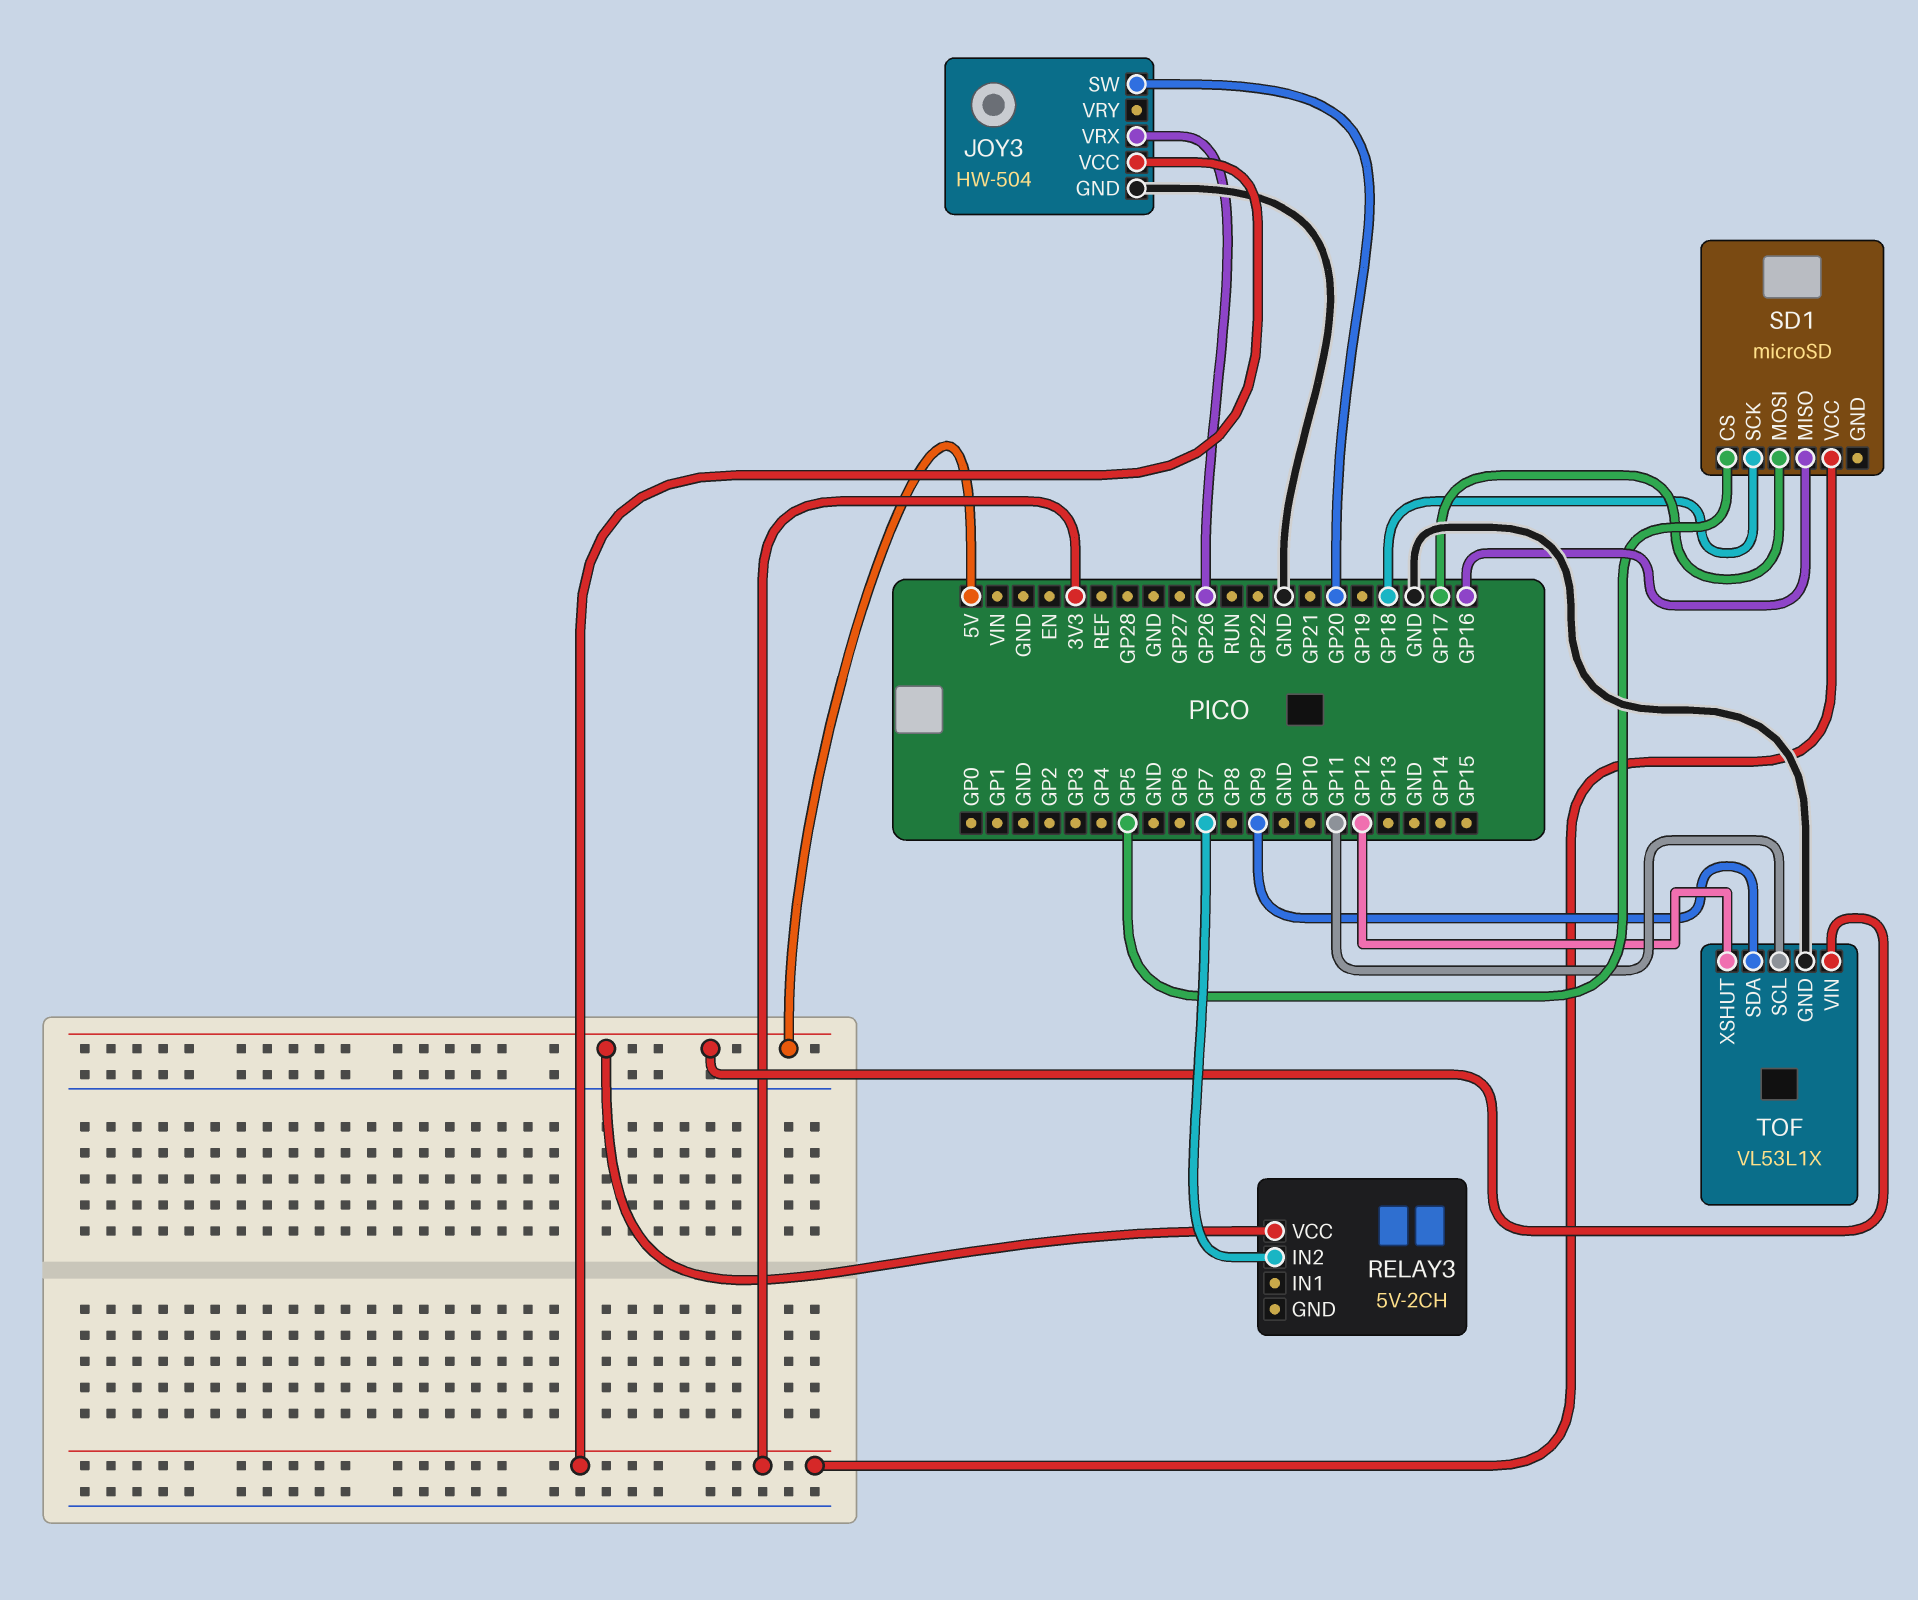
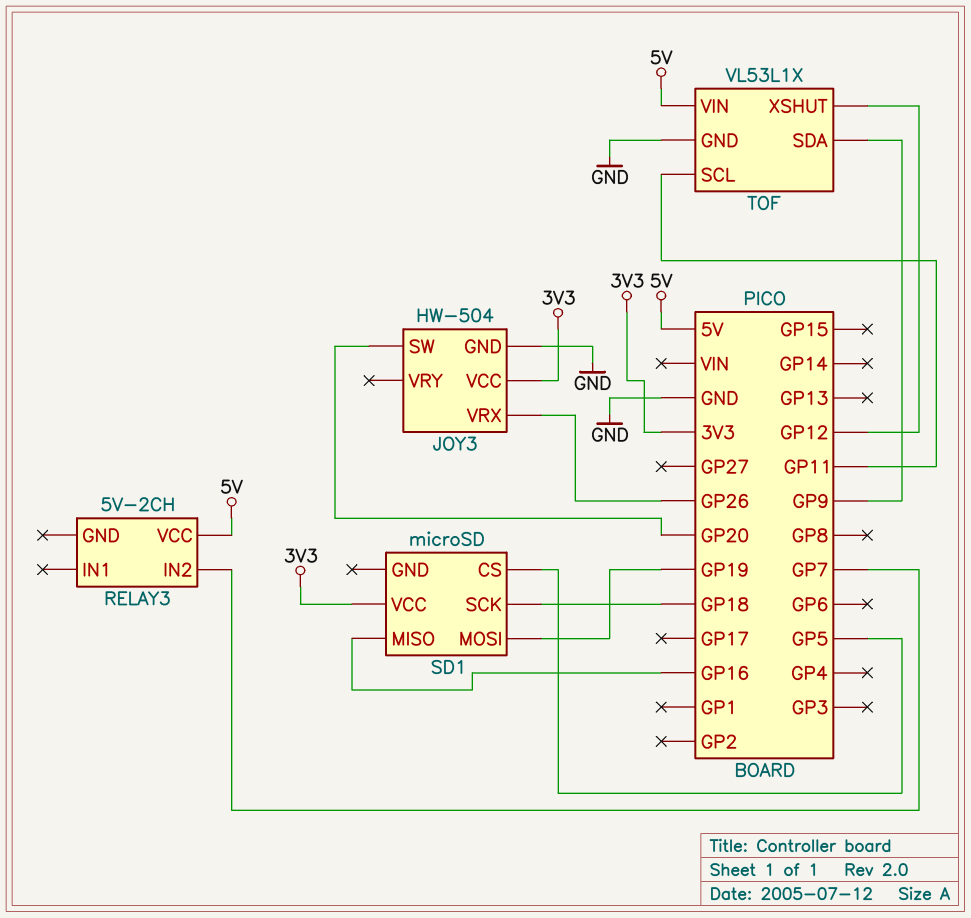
SD1 pin MOSI: GP17 -> GP19

